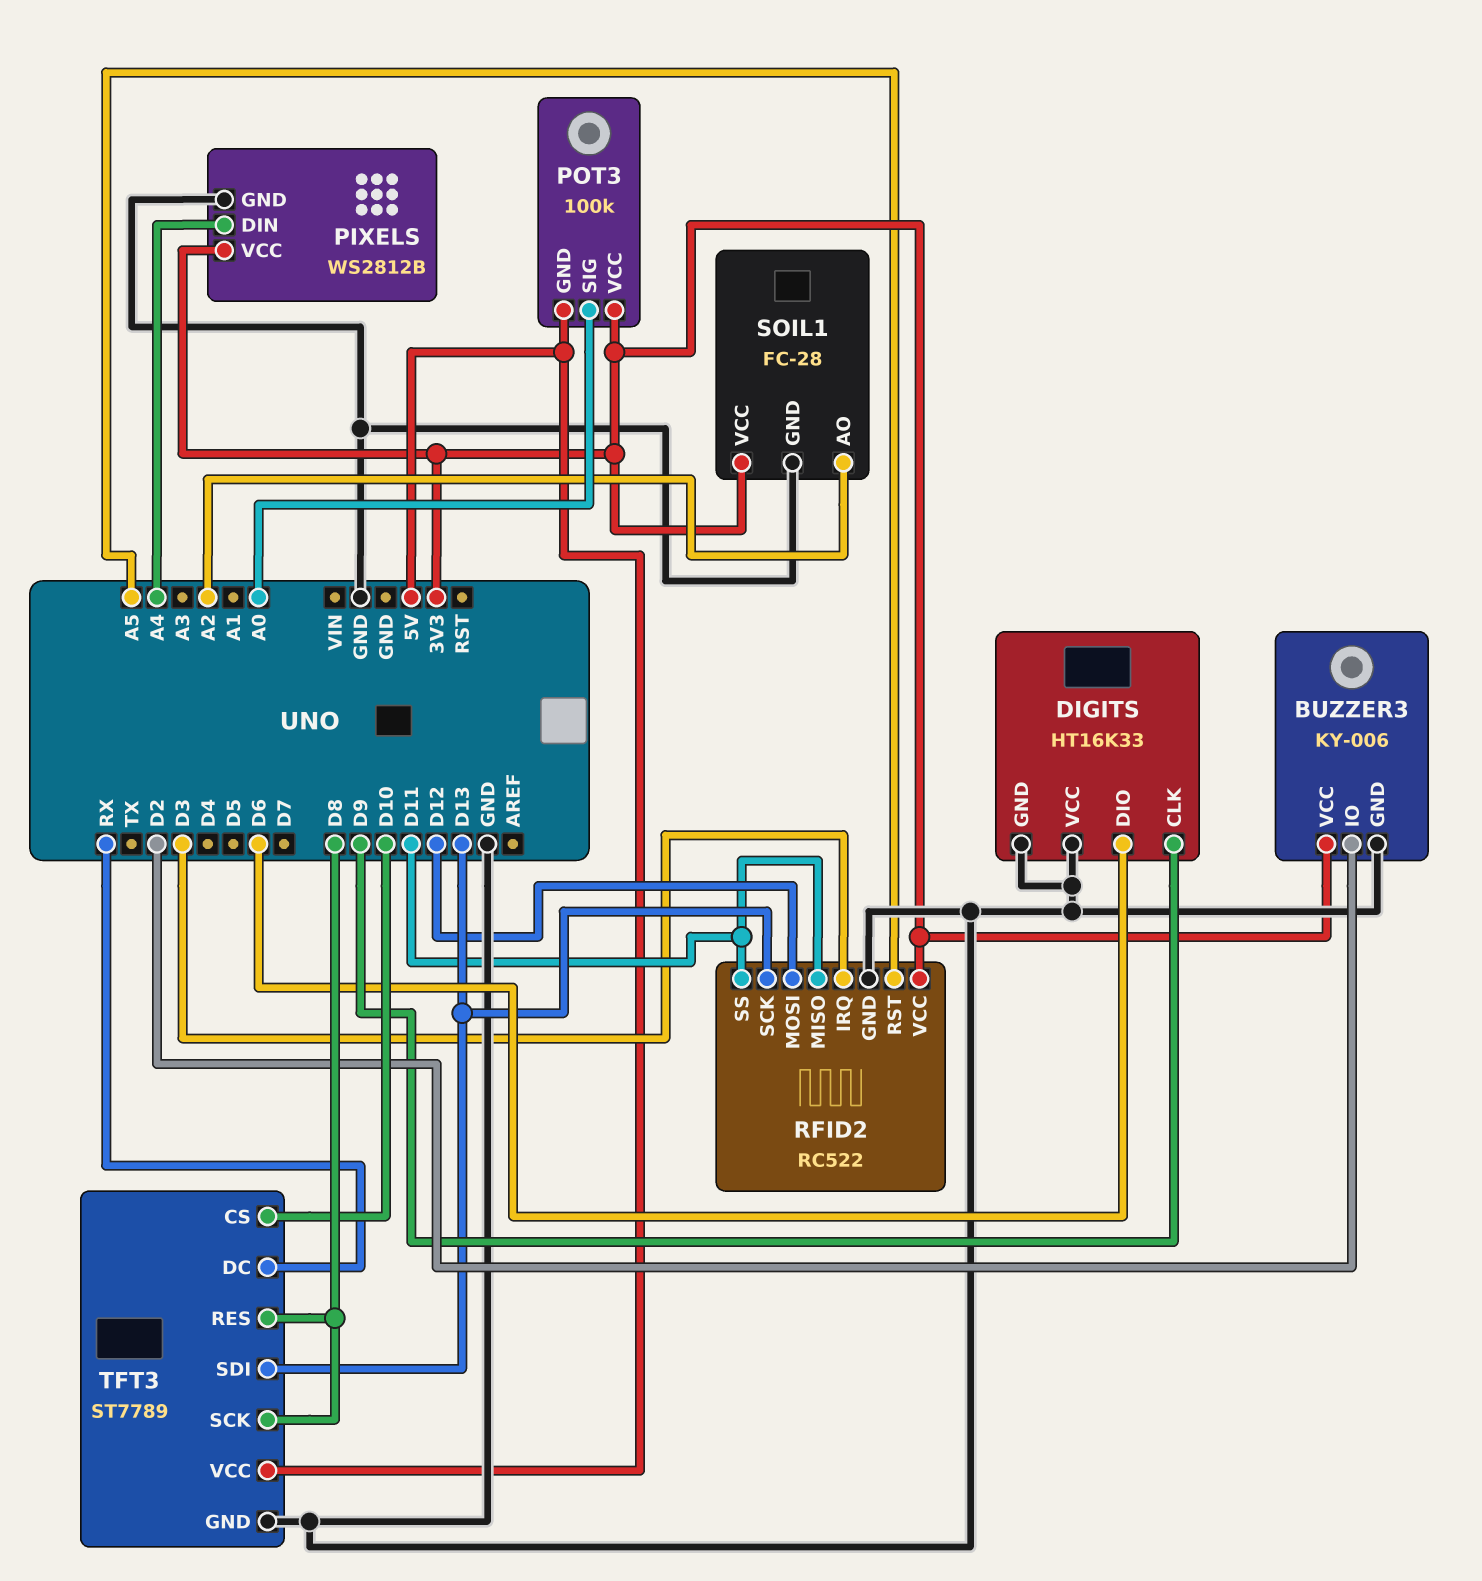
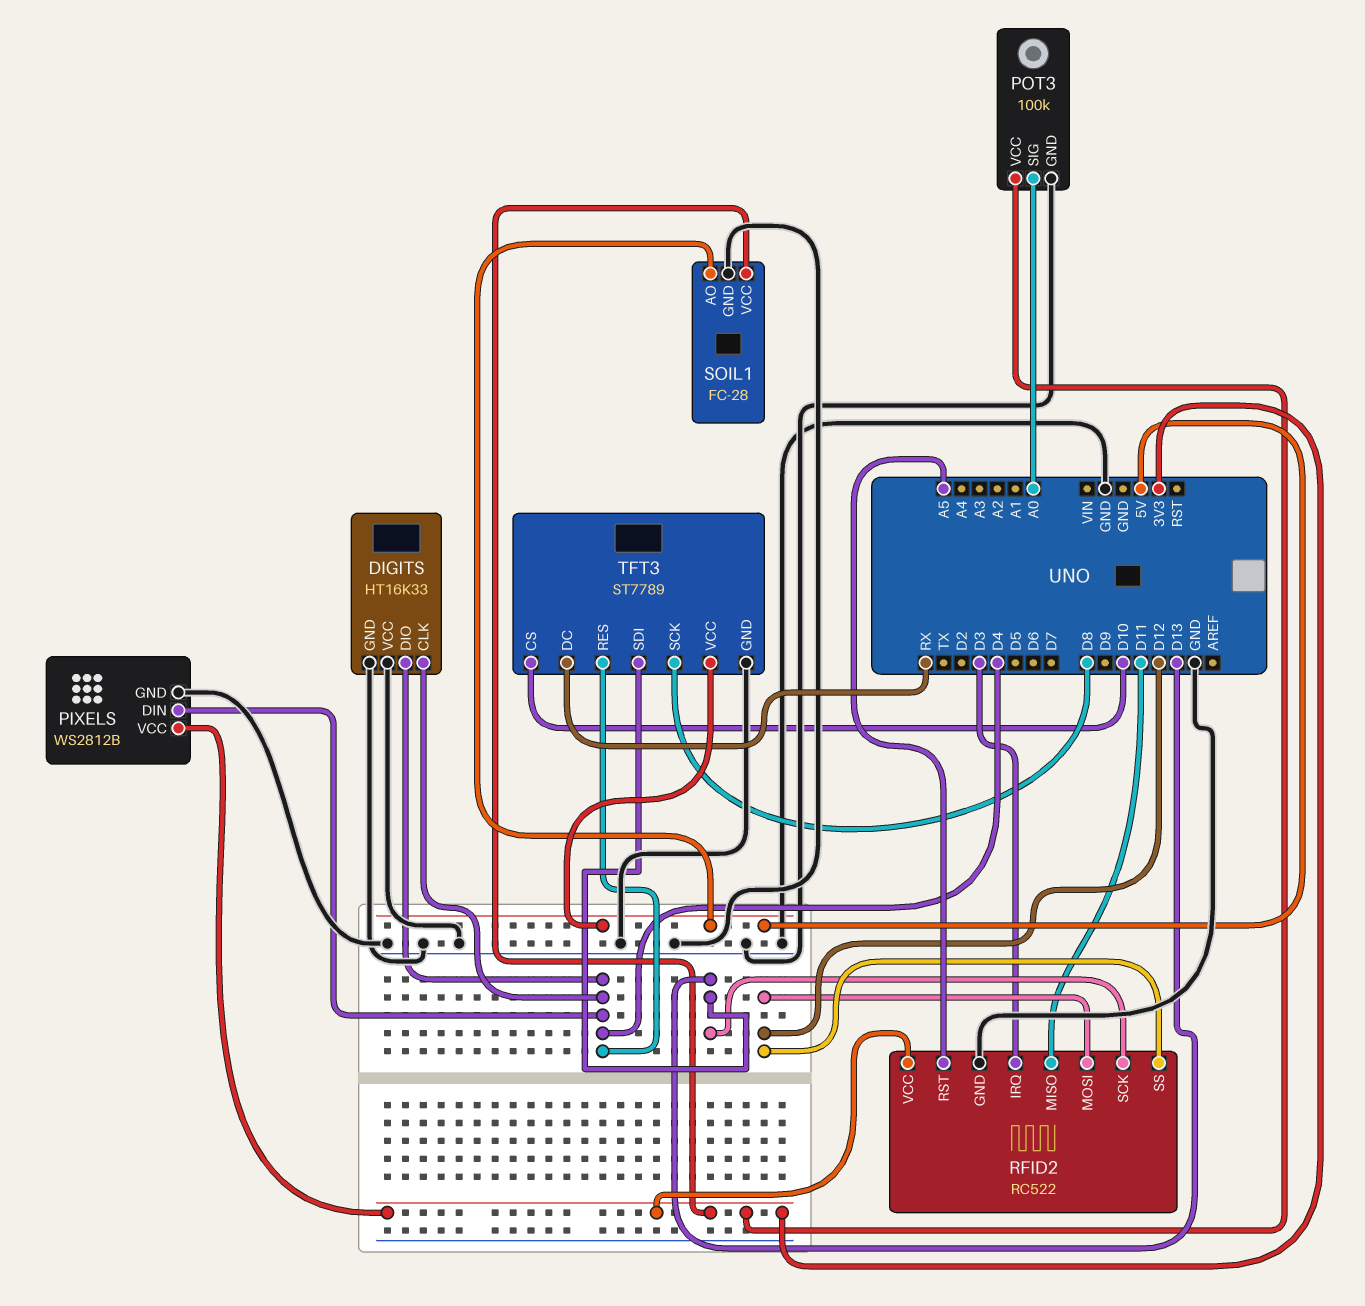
BUZZER3: KY-006 -> none
BUZZER3 pin GND: GND -> none
BUZZER3 pin IO: D2 -> none
BUZZER3 pin VCC: 3V3 -> none
DIGITS pin CLK: D9 -> D4
DIGITS pin DIO: D6 -> D4
PIXELS pin DIN: A4 -> D4
POT3 pin GND: 5V -> GND
RFID2 pin SS: D11 -> D12
SOIL1 pin AO: A2 -> 5V
TFT3 pin RES: D8 -> D4

